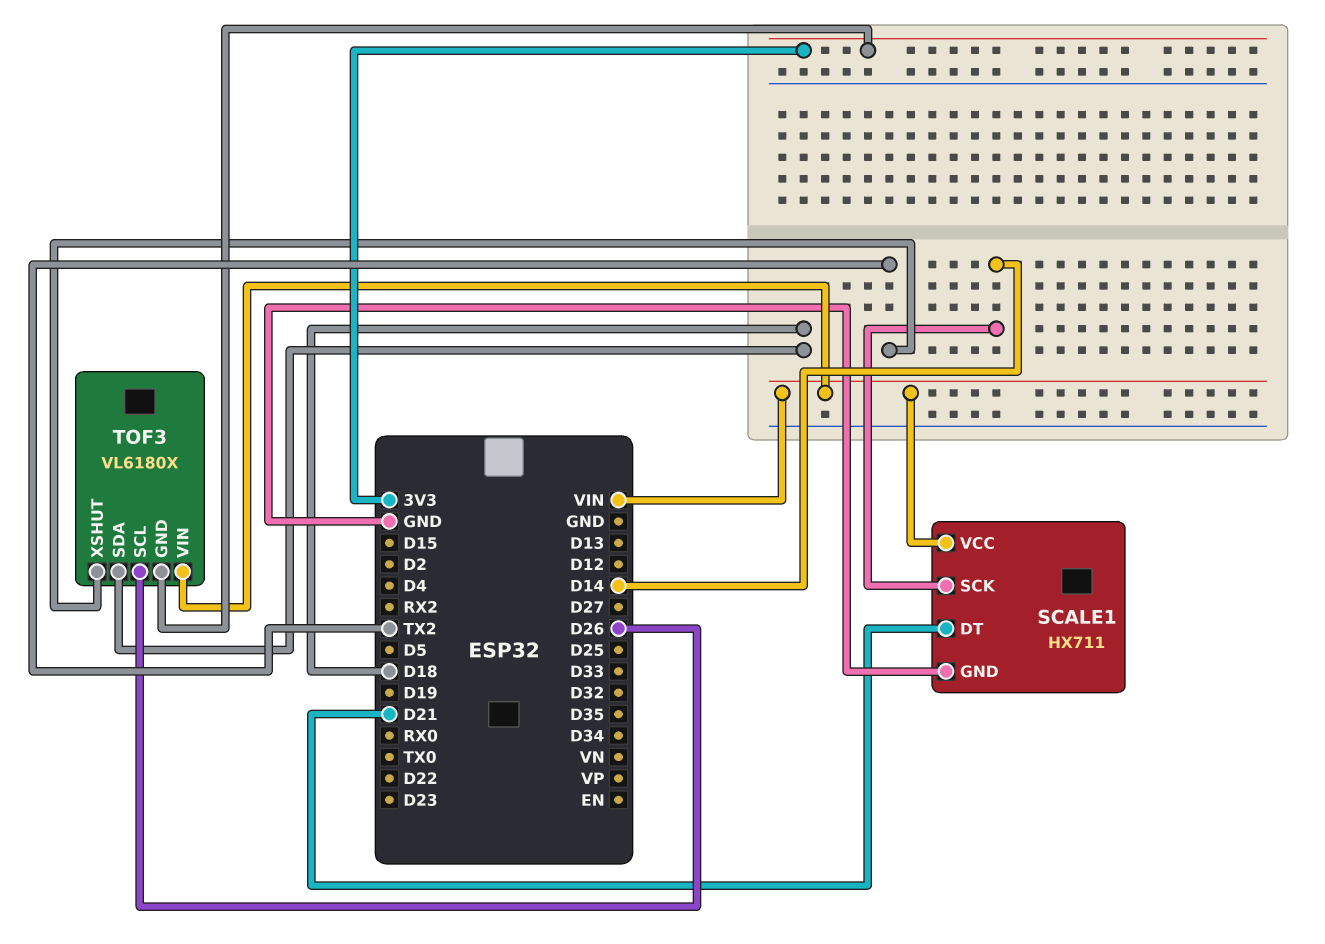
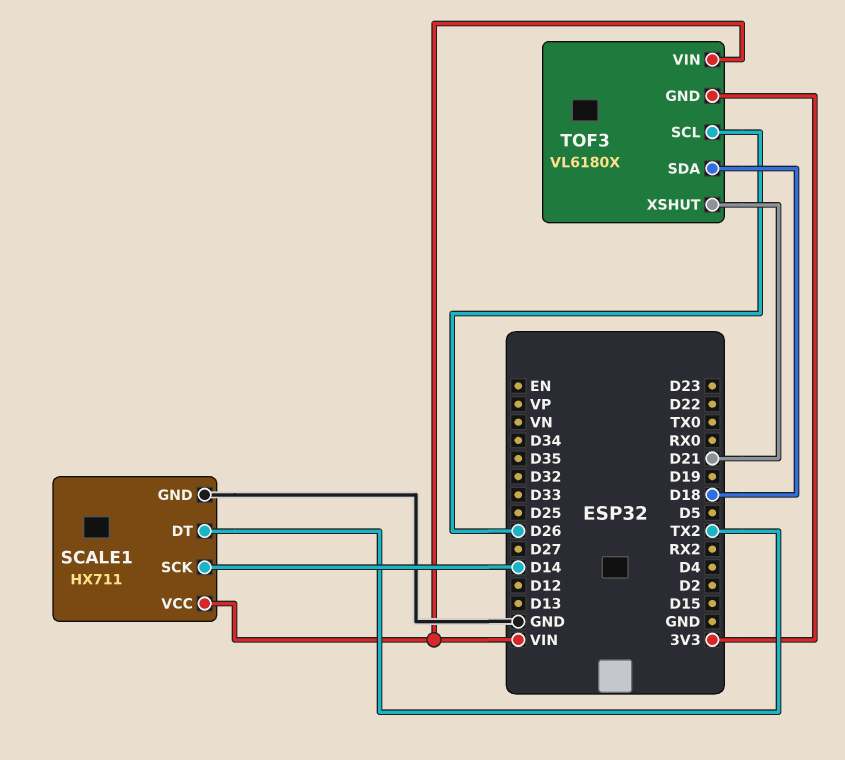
SCALE1 pin DT: D21 -> TX2
TOF3 pin XSHUT: TX2 -> D21

